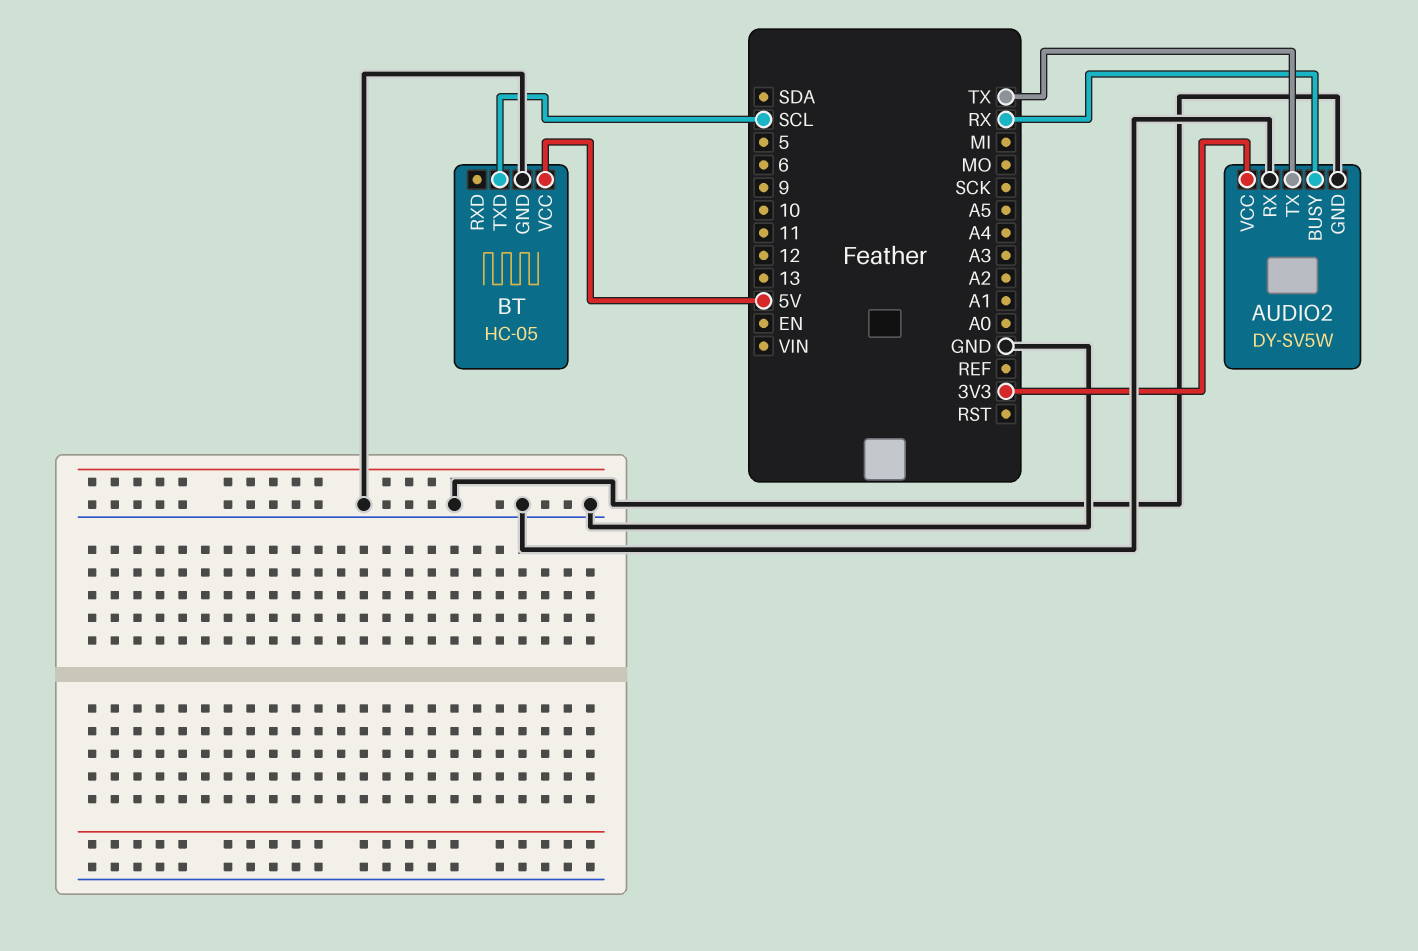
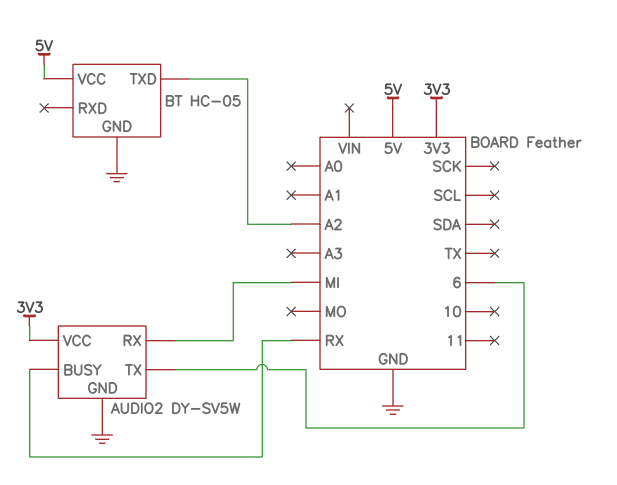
AUDIO2 pin RX: GND -> MI
AUDIO2 pin TX: TX -> 6
BT pin TXD: SCL -> A2

